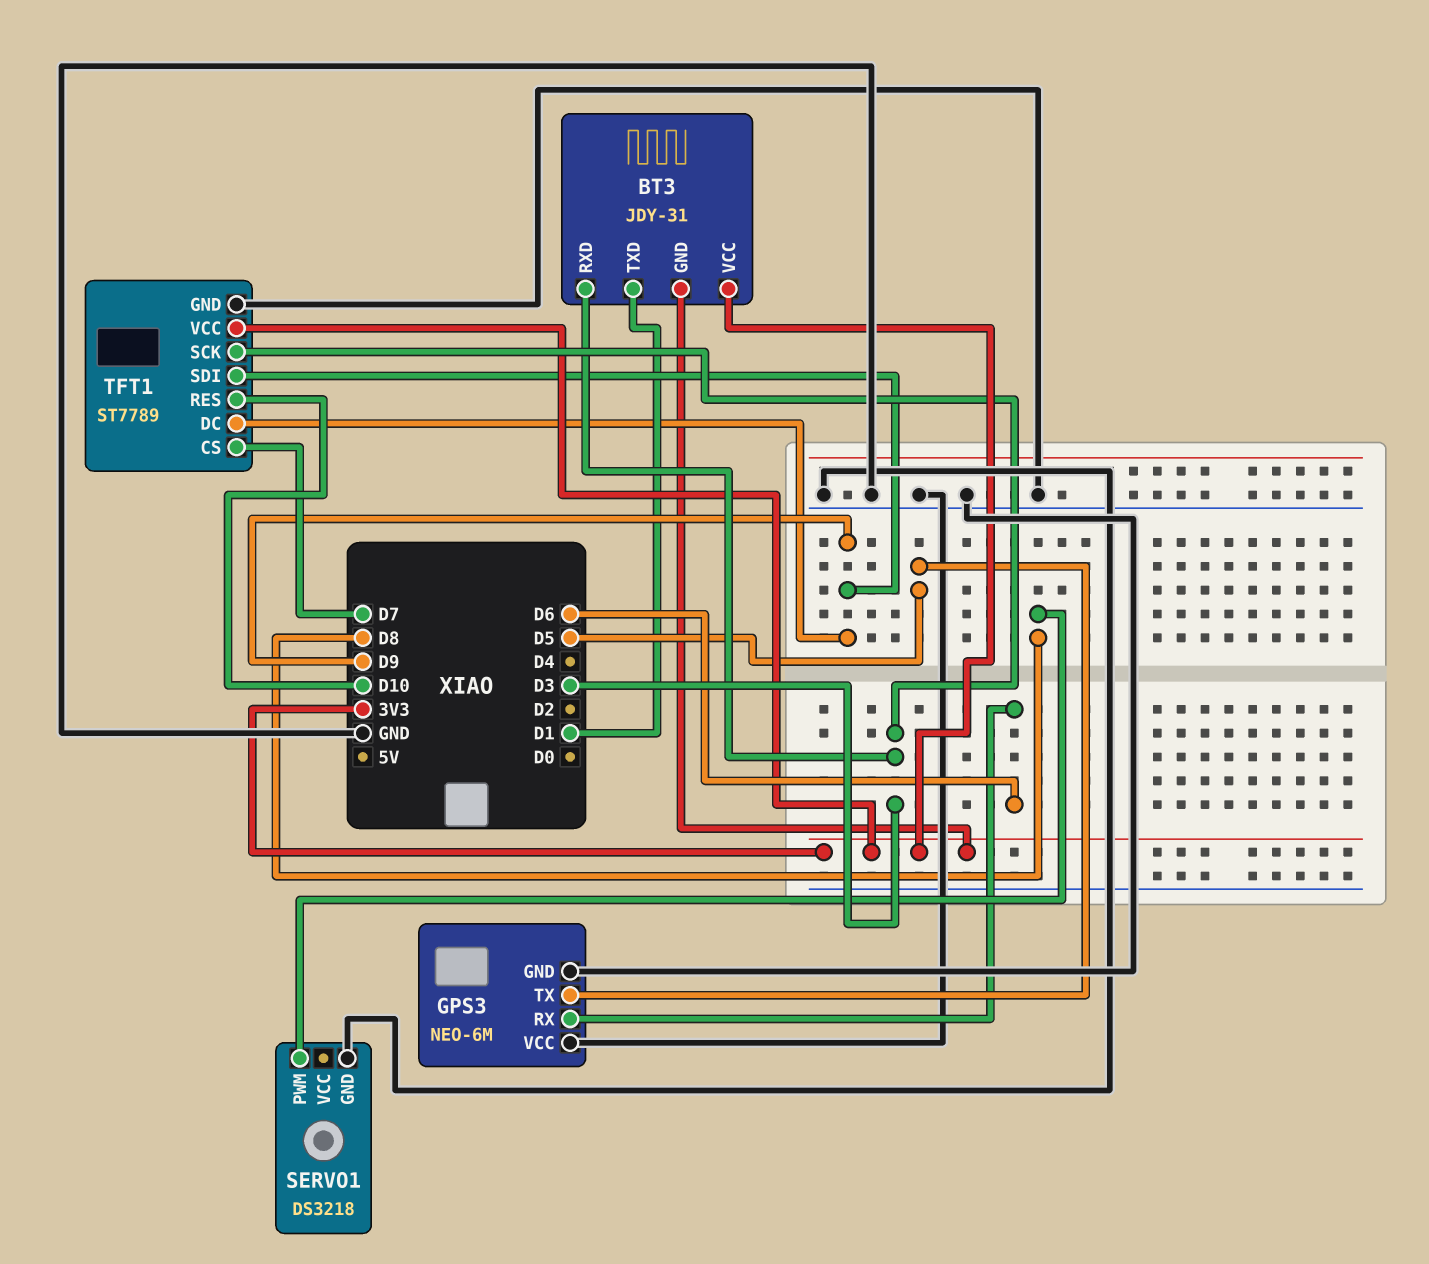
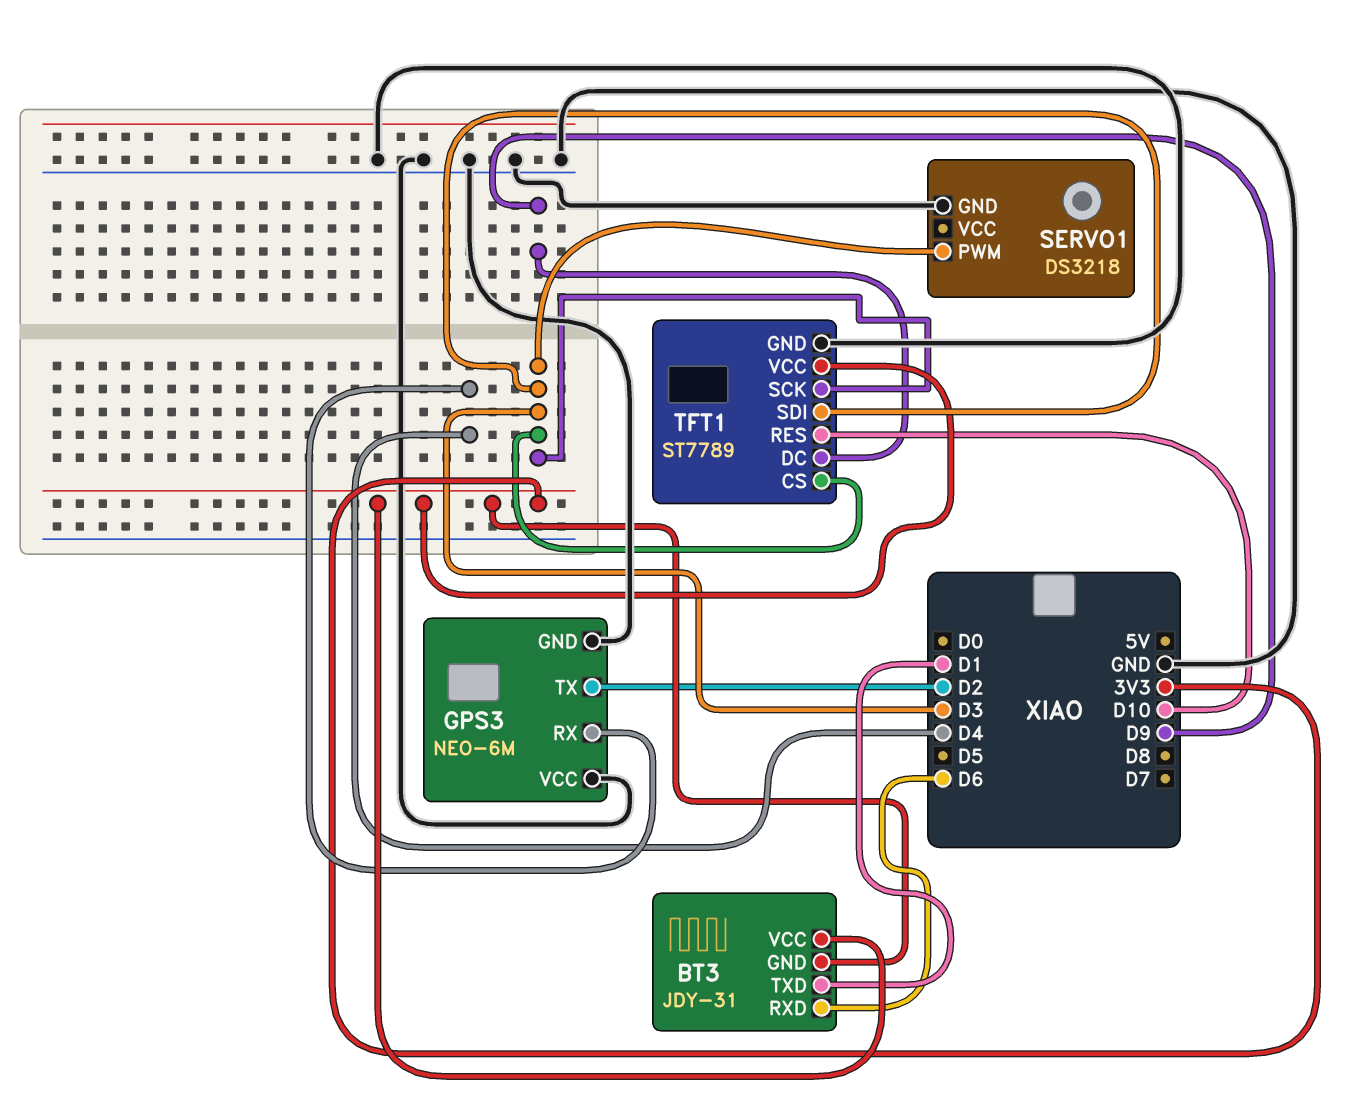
BT3 pin RXD: D3 -> D6
GPS3 pin RX: D6 -> D4
GPS3 pin TX: D5 -> D2
SERVO1 pin PWM: D8 -> D3
TFT1 pin CS: D7 -> D3
TFT1 pin SDI: D9 -> D3

